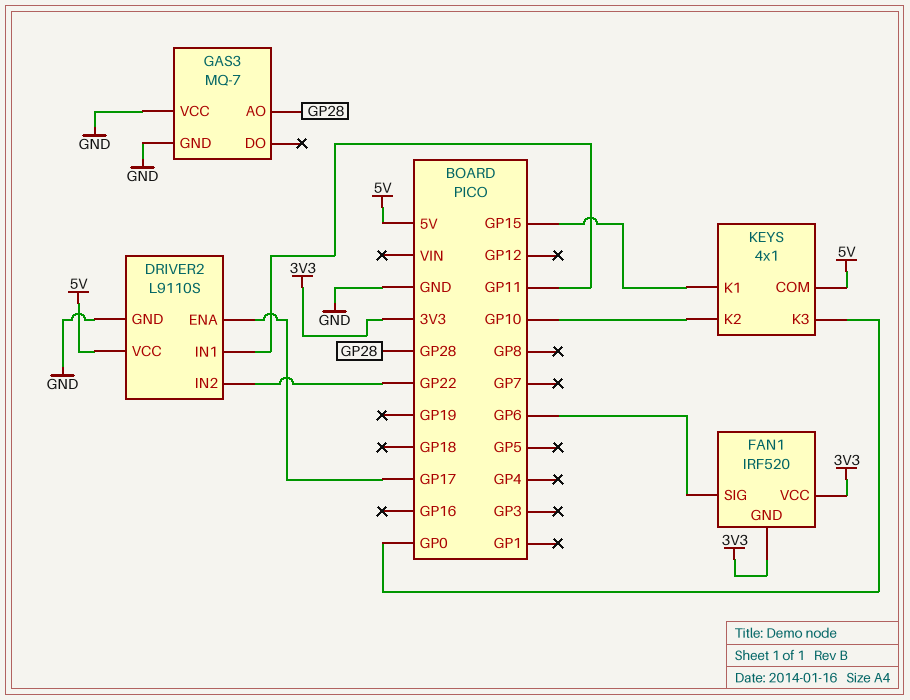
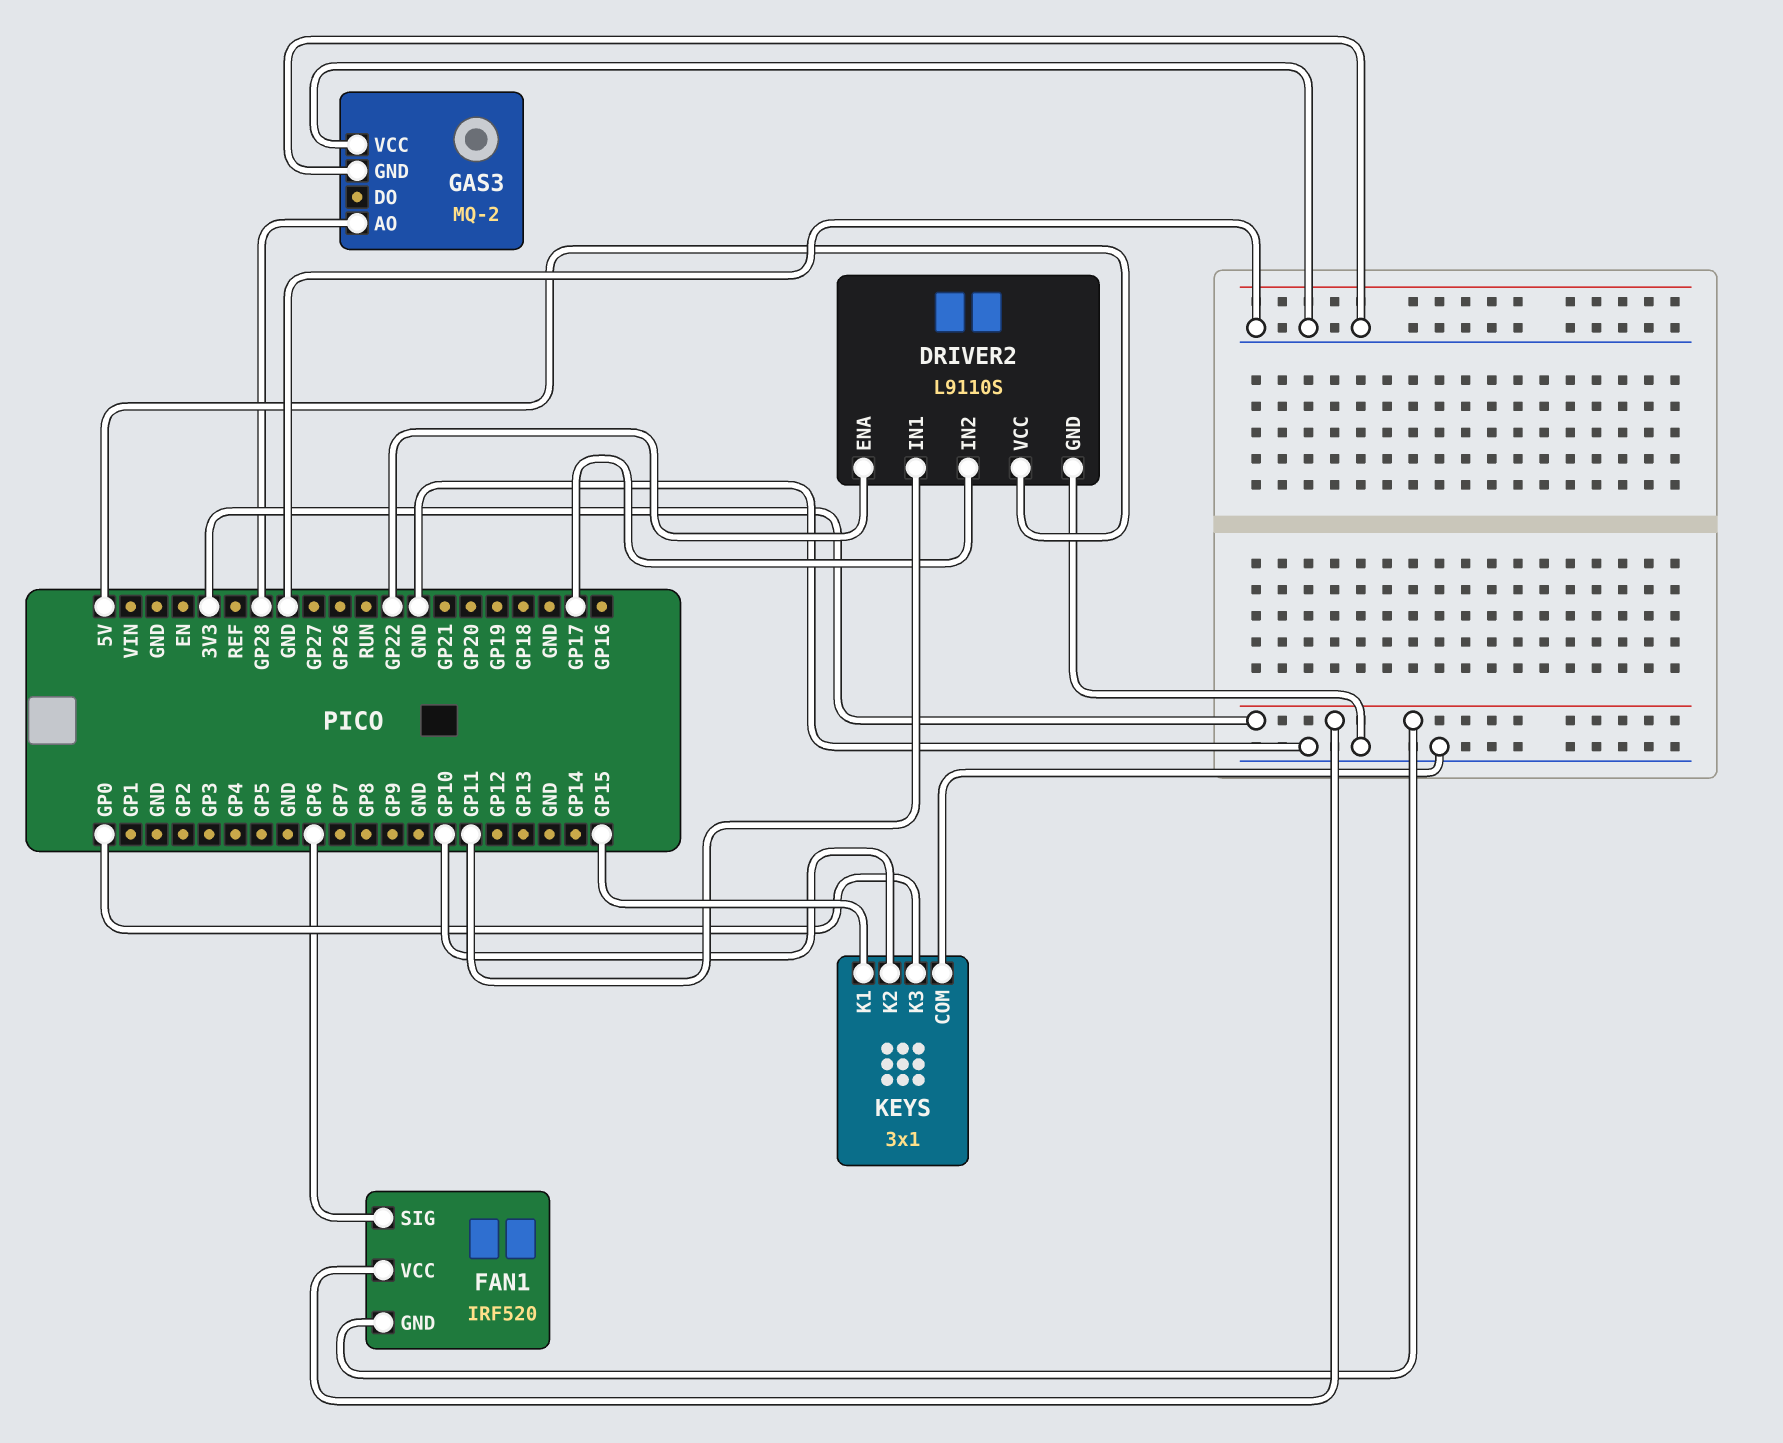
DRIVER2 pin ENA: GP17 -> GP22
DRIVER2 pin IN2: GP22 -> GP17
GAS3: MQ-7 -> MQ-2
KEYS: 4x1 -> 3x1
KEYS pin COM: 5V -> GND

